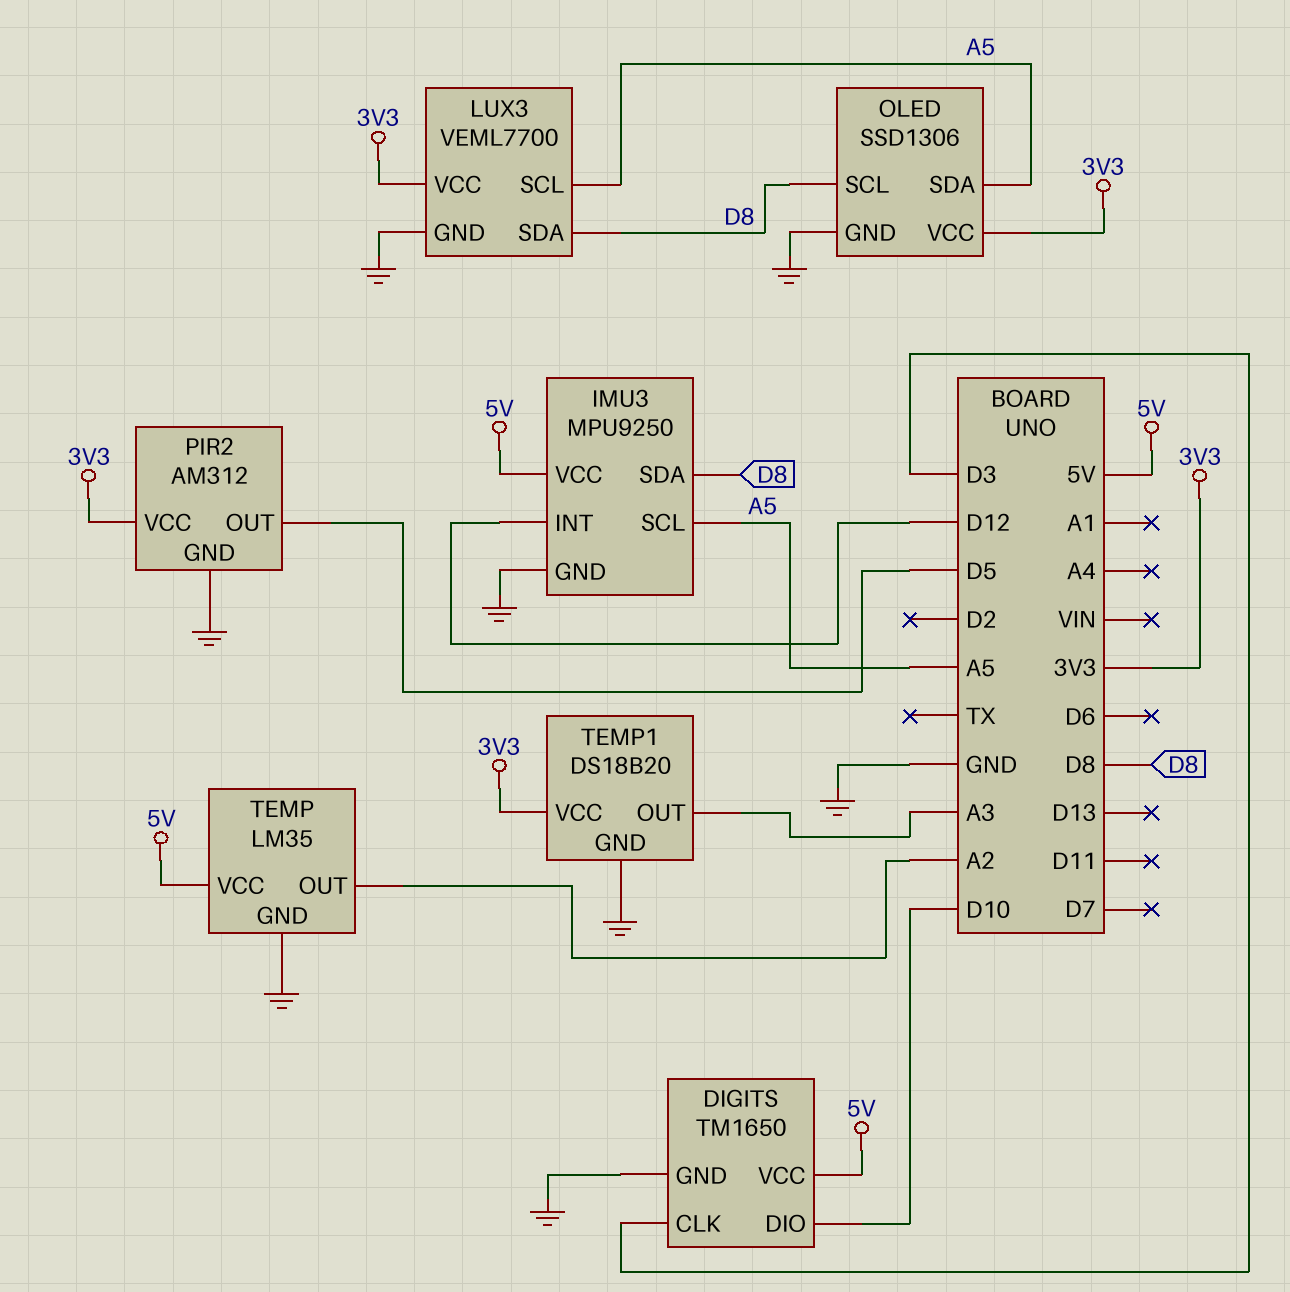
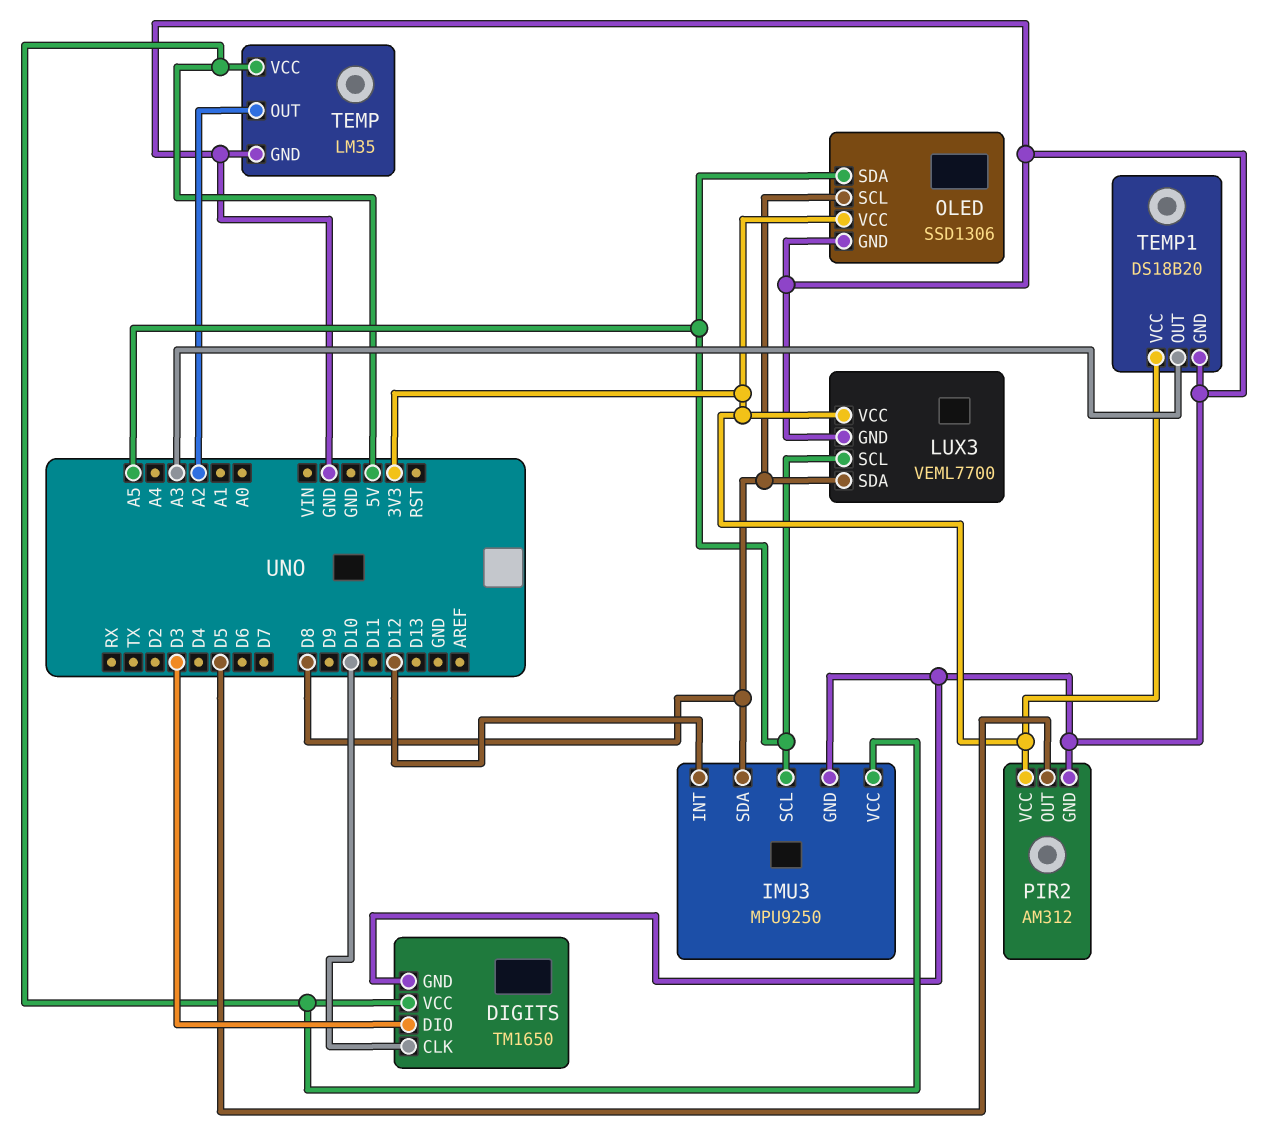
DIGITS pin CLK: D3 -> D10
DIGITS pin DIO: D10 -> D3

